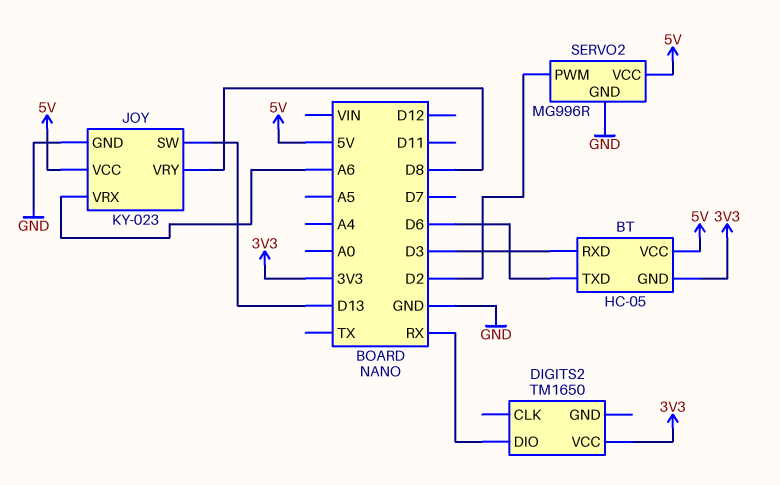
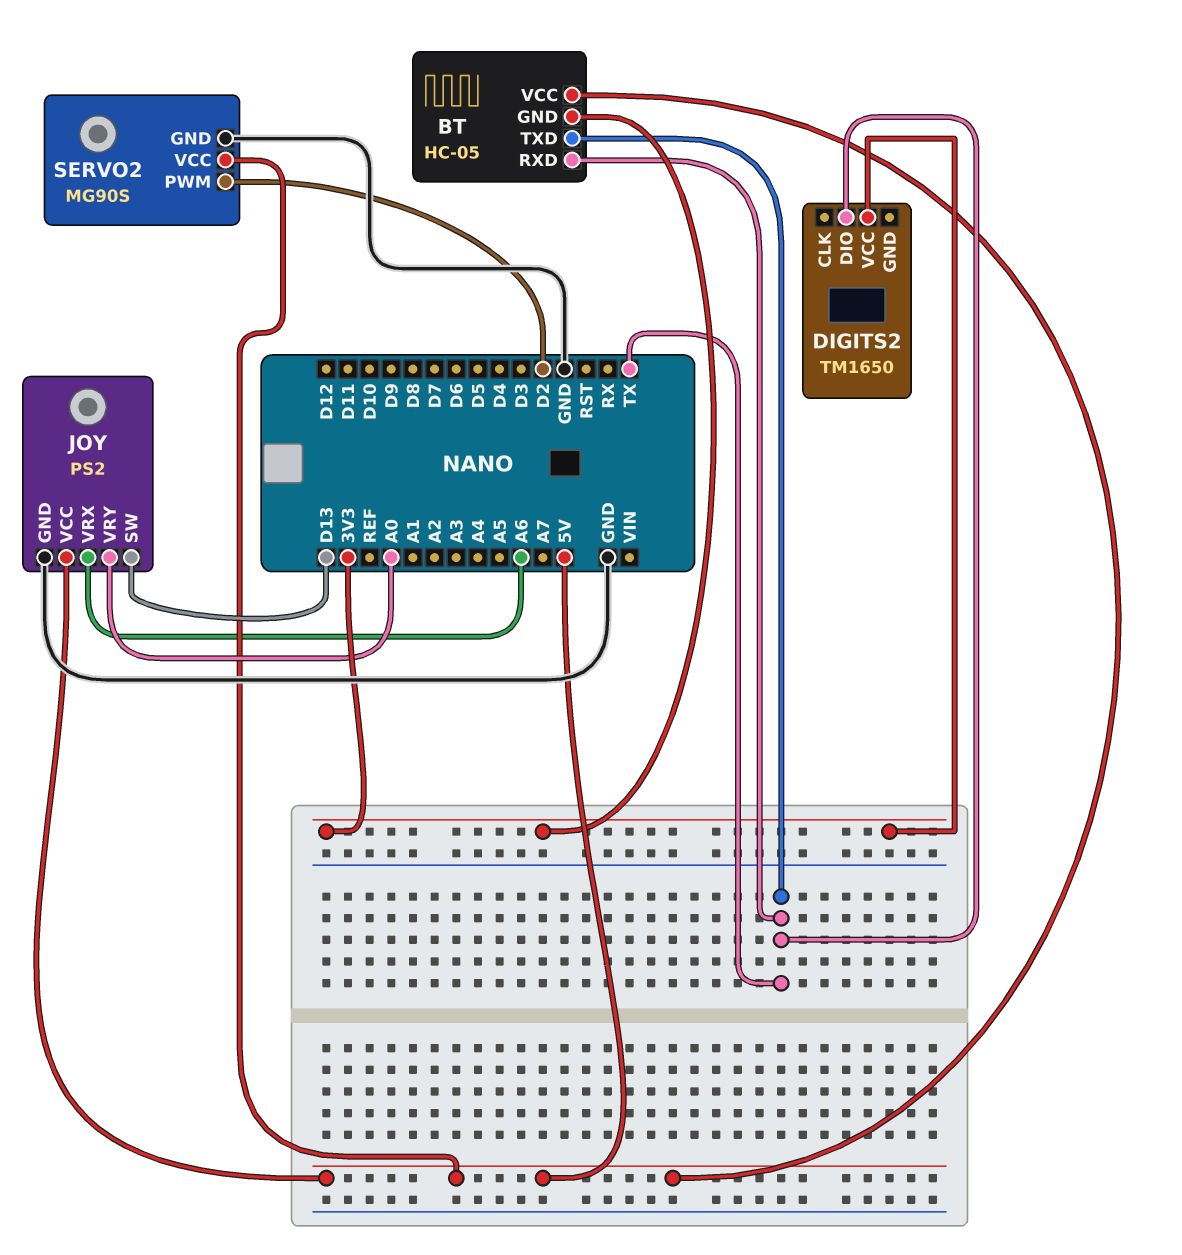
BT pin RXD: D3 -> TX
BT pin TXD: D6 -> TX
DIGITS2 pin DIO: RX -> TX
JOY: KY-023 -> PS2
JOY pin VRY: D8 -> A0
SERVO2: MG996R -> MG90S

